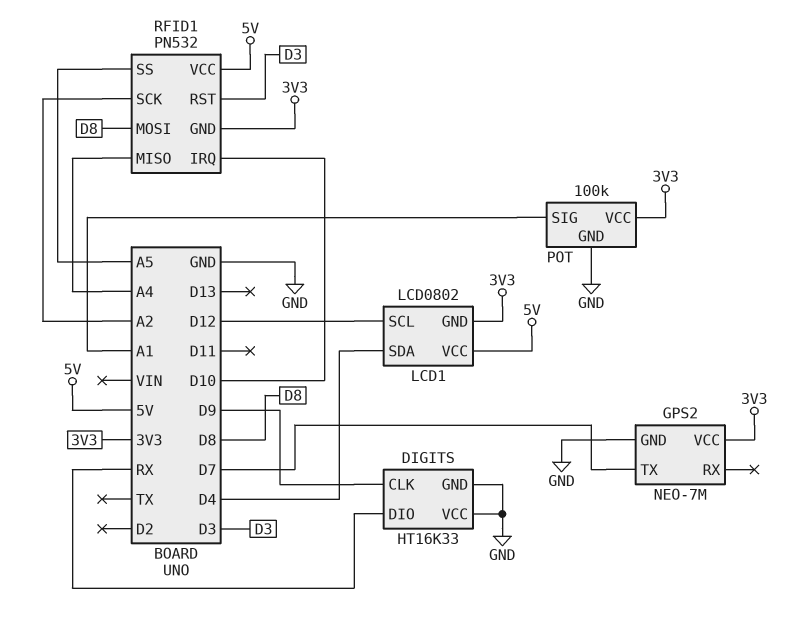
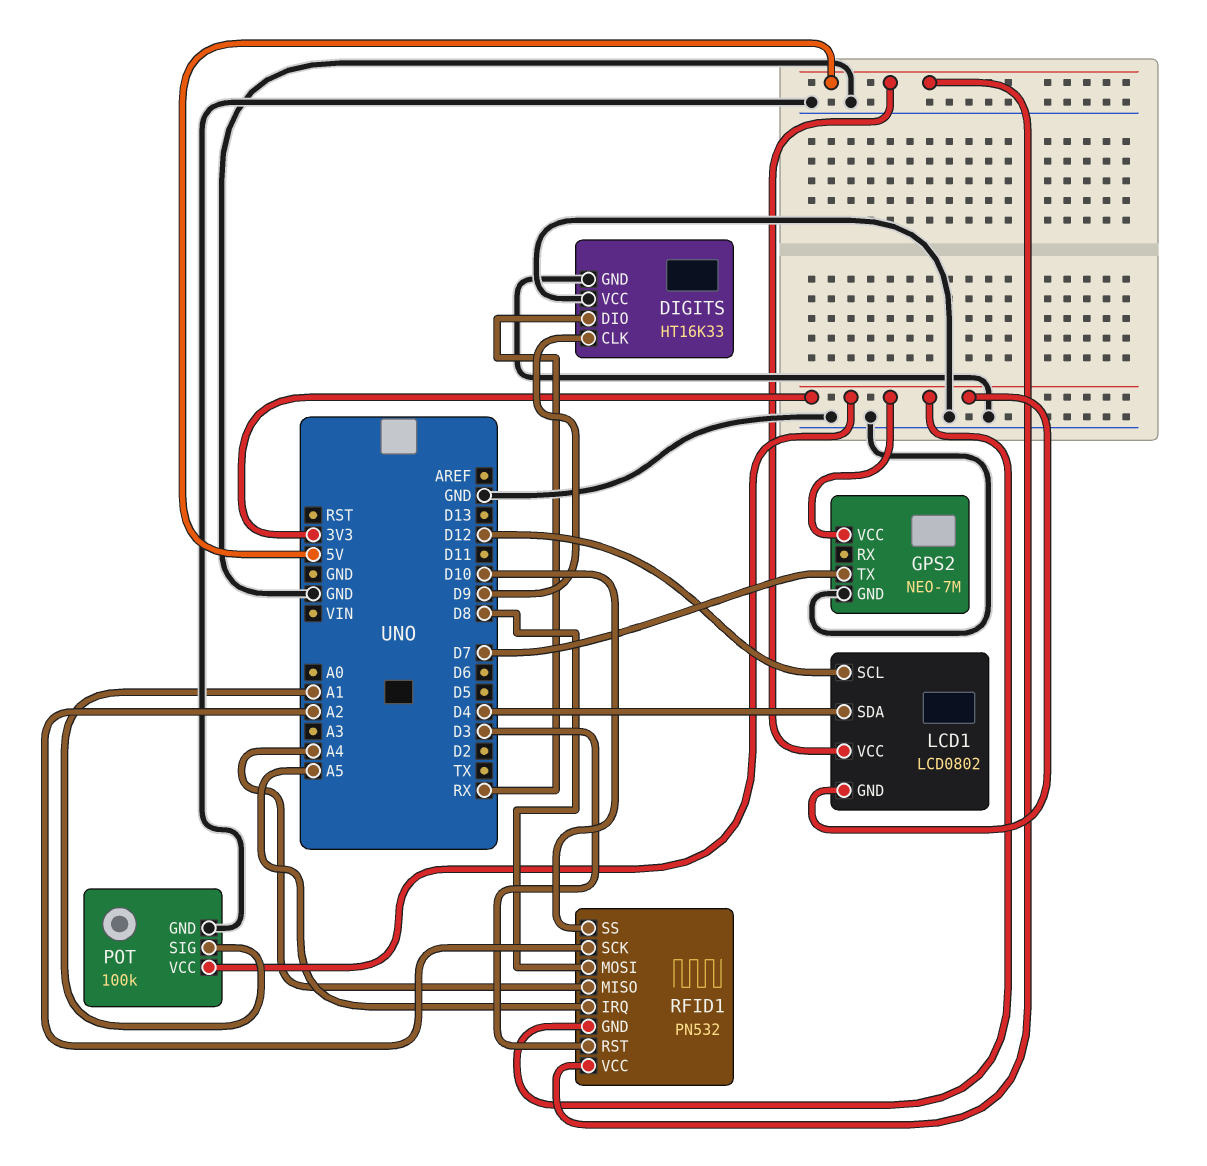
RFID1 pin IRQ: D10 -> A5
RFID1 pin SS: A5 -> D10

